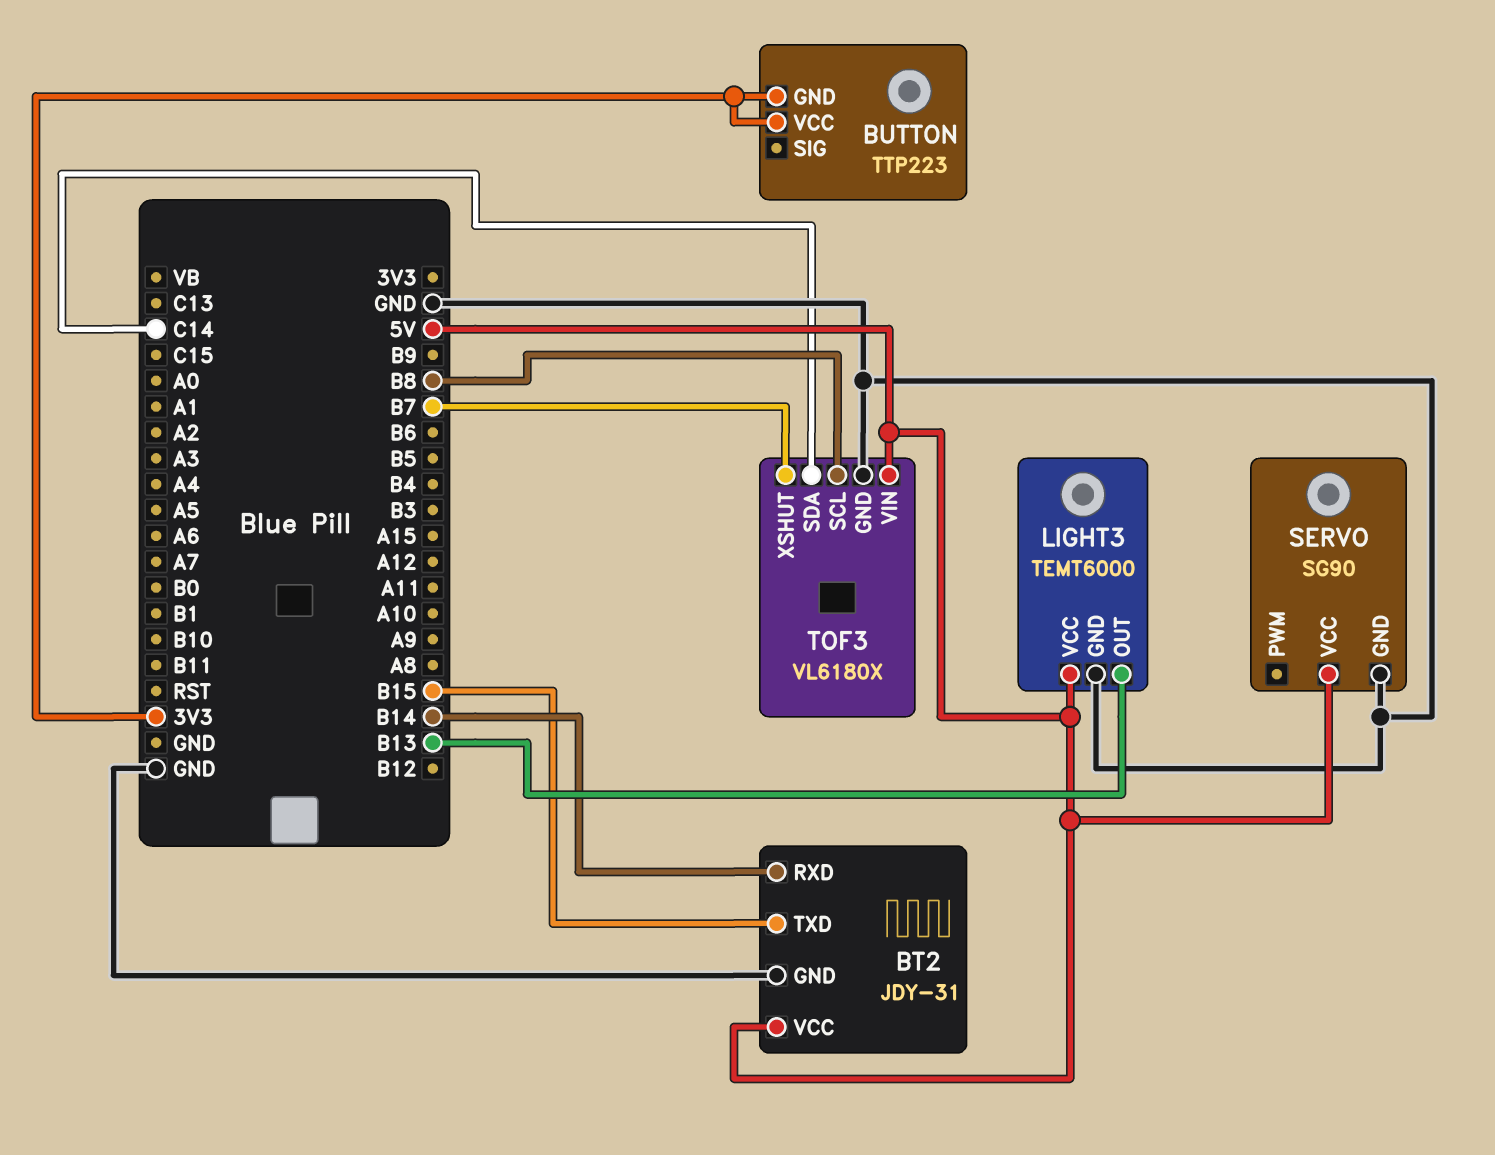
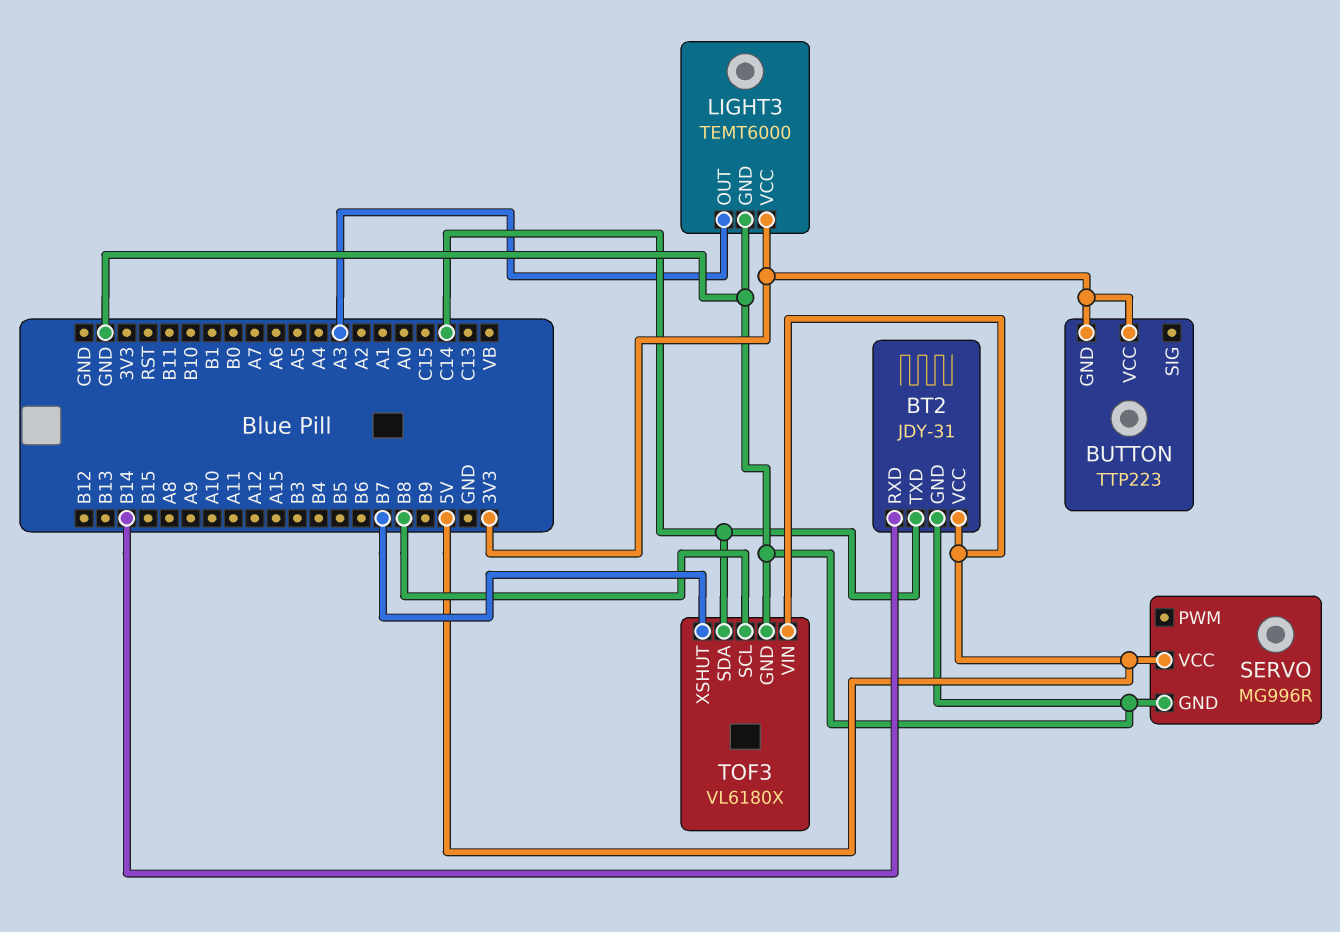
BT2 pin TXD: B15 -> C14
LIGHT3 pin OUT: B13 -> A3
LIGHT3 pin VCC: 5V -> 3V3
SERVO: SG90 -> MG996R

